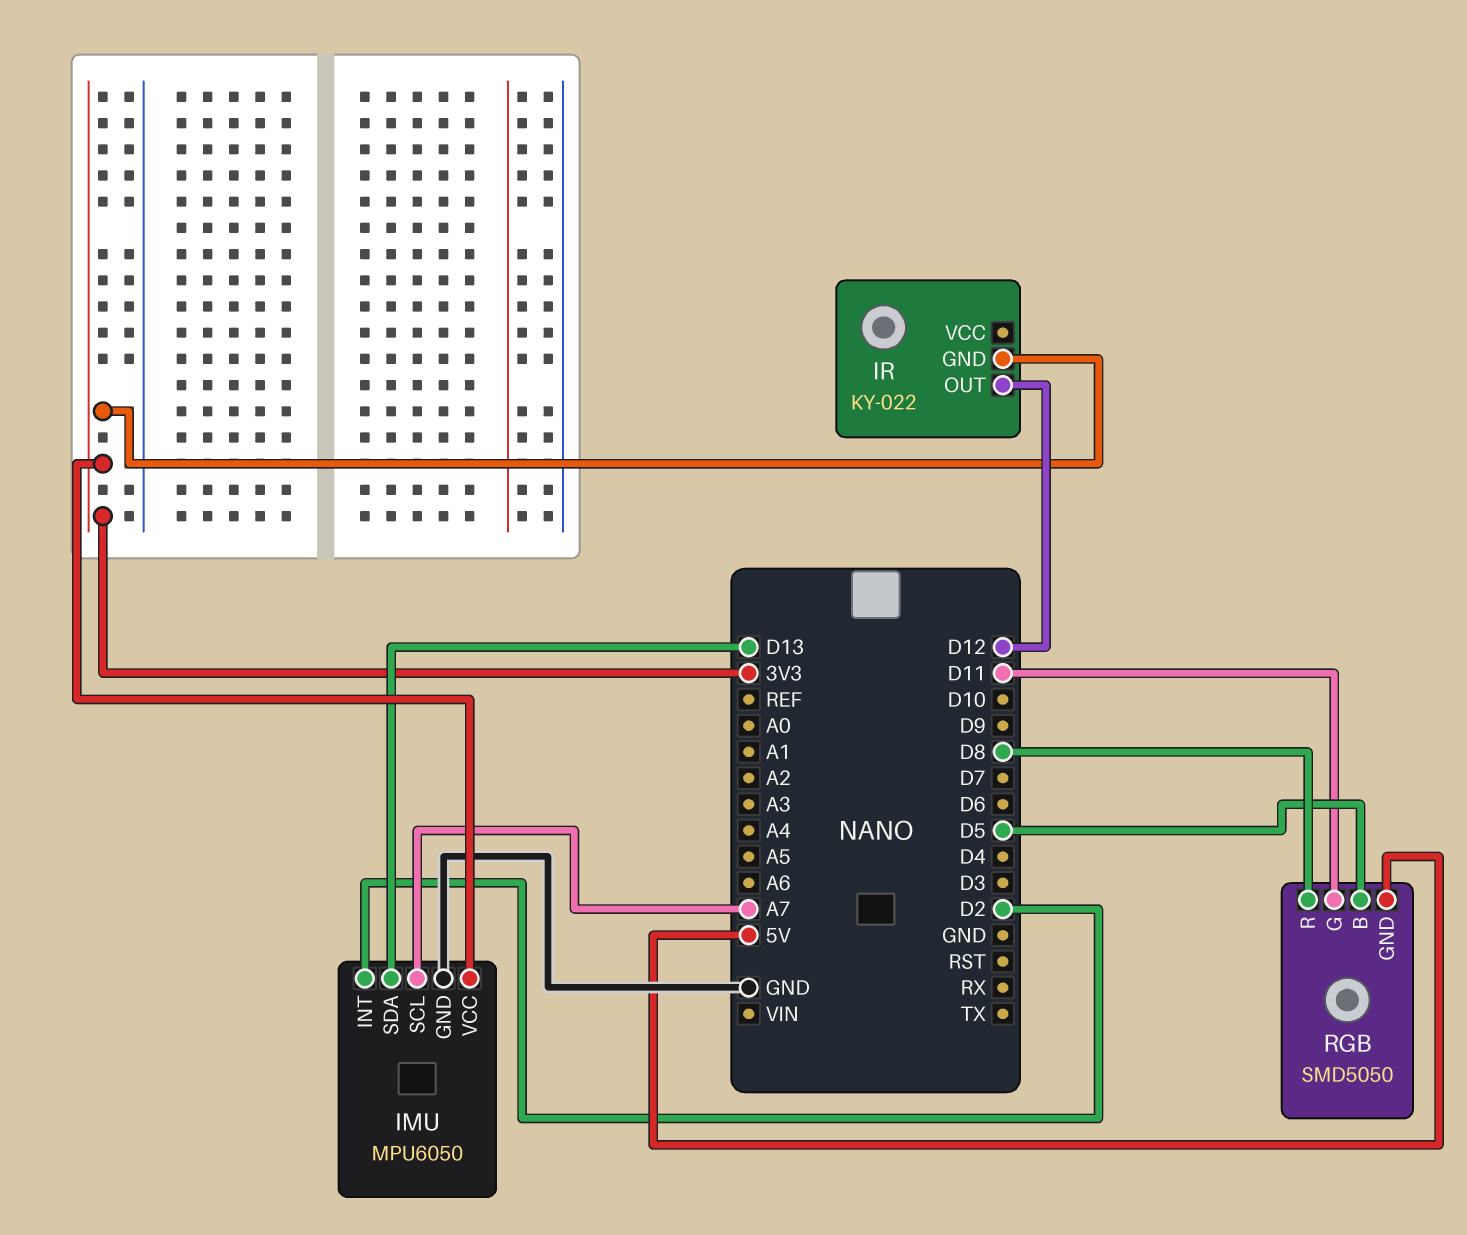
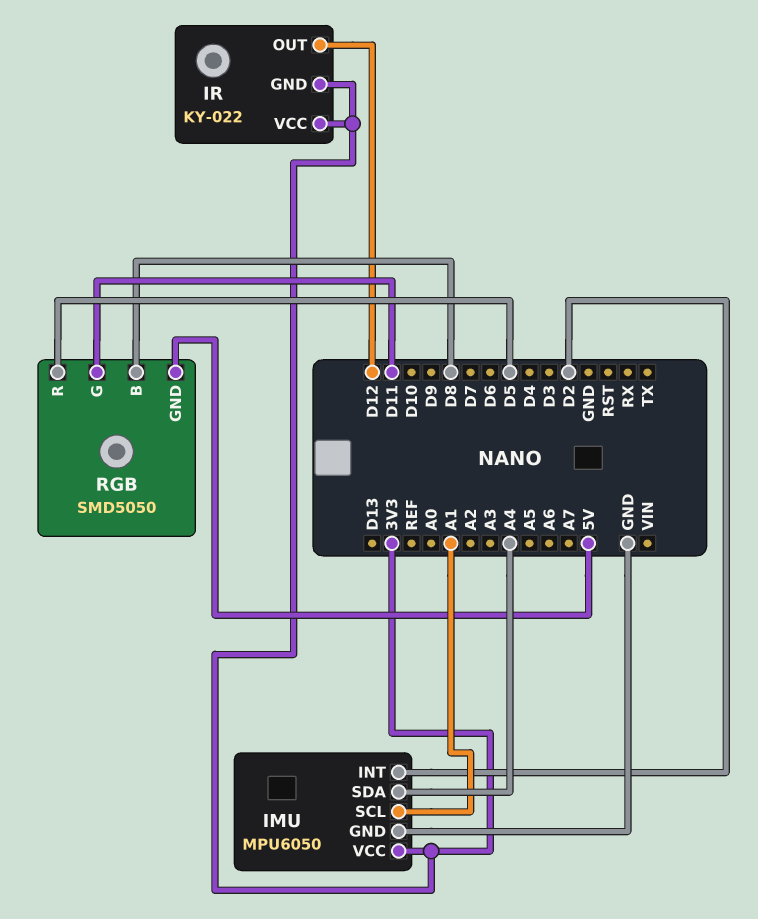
IMU pin SCL: A7 -> A1
IMU pin SDA: D13 -> A4
IR pin VCC: none -> 3V3
RGB pin B: D5 -> D8
RGB pin R: D8 -> D5

